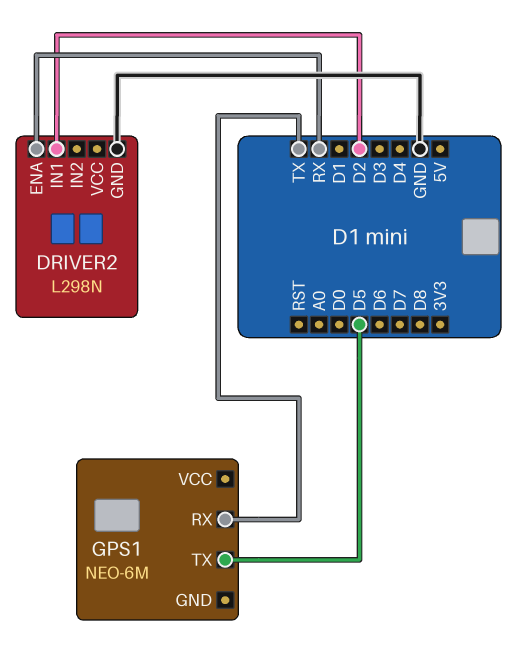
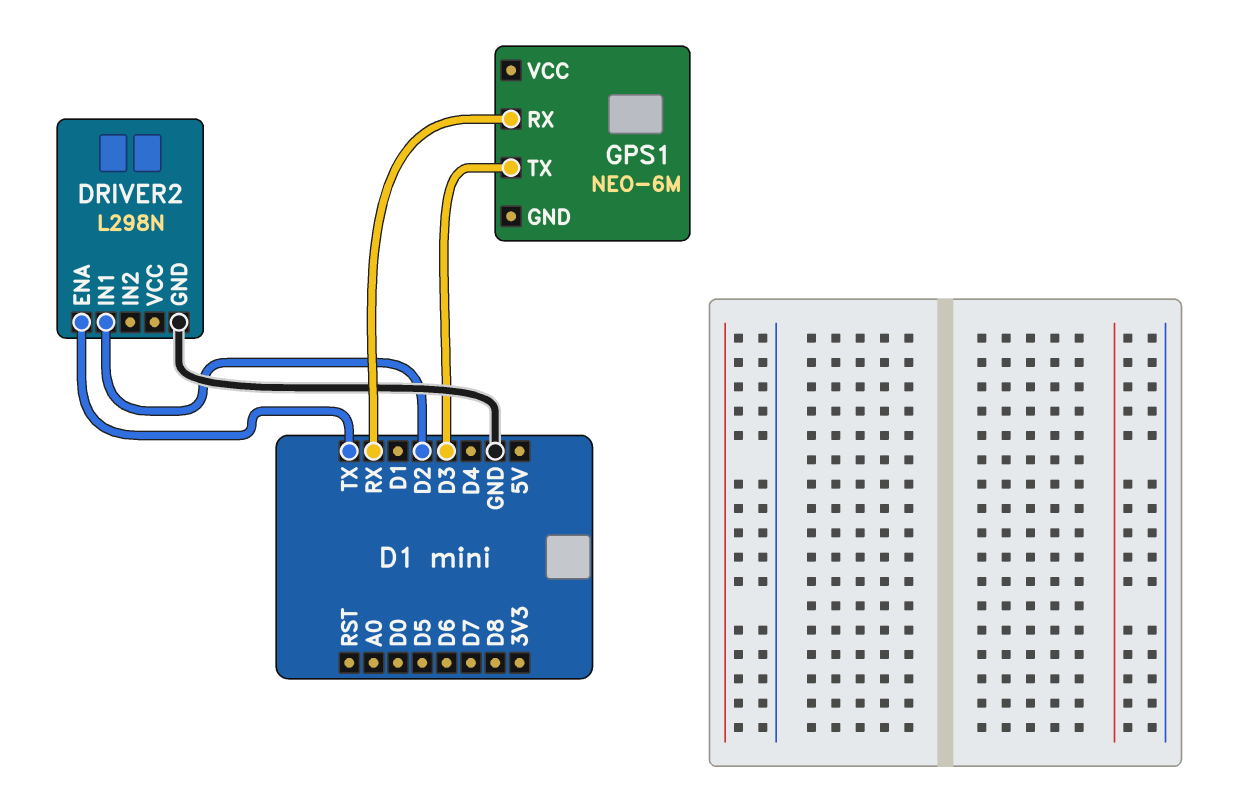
DRIVER2 pin ENA: RX -> TX
GPS1 pin RX: TX -> RX
GPS1 pin TX: D5 -> D3

